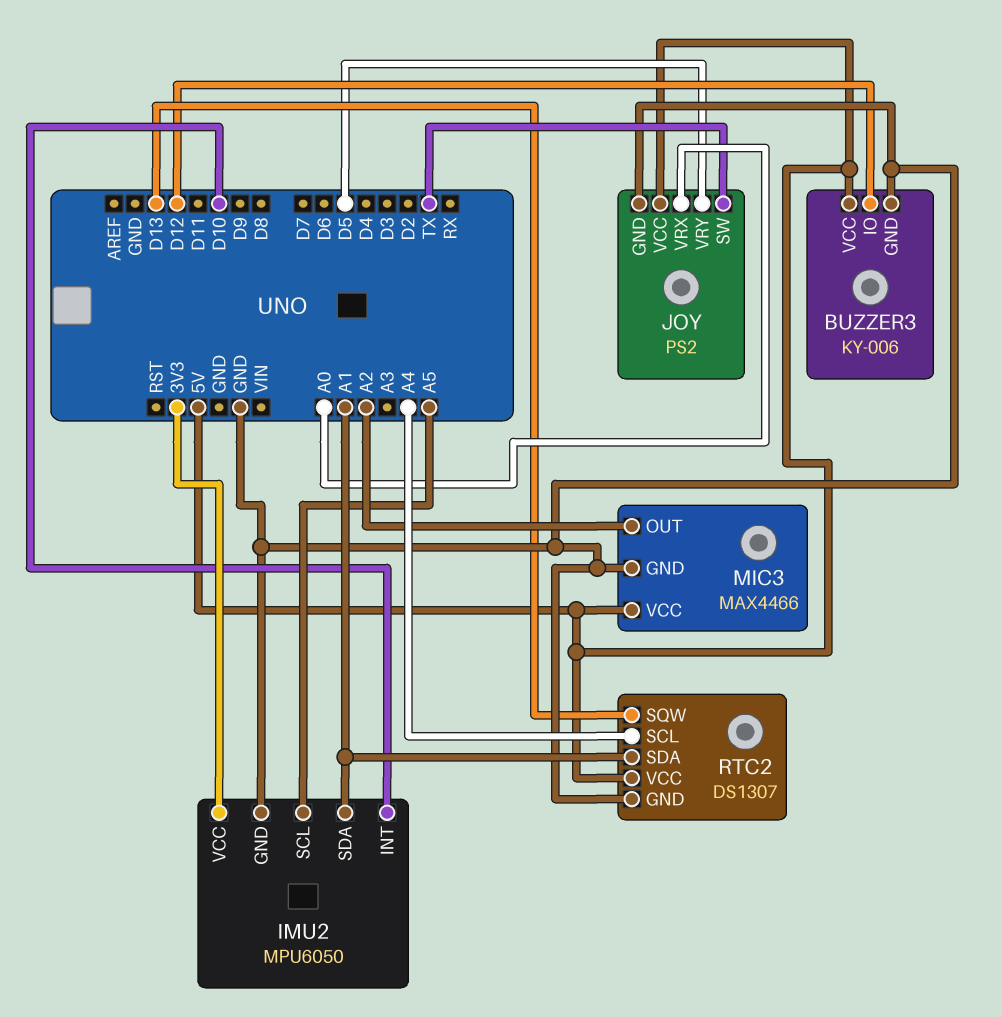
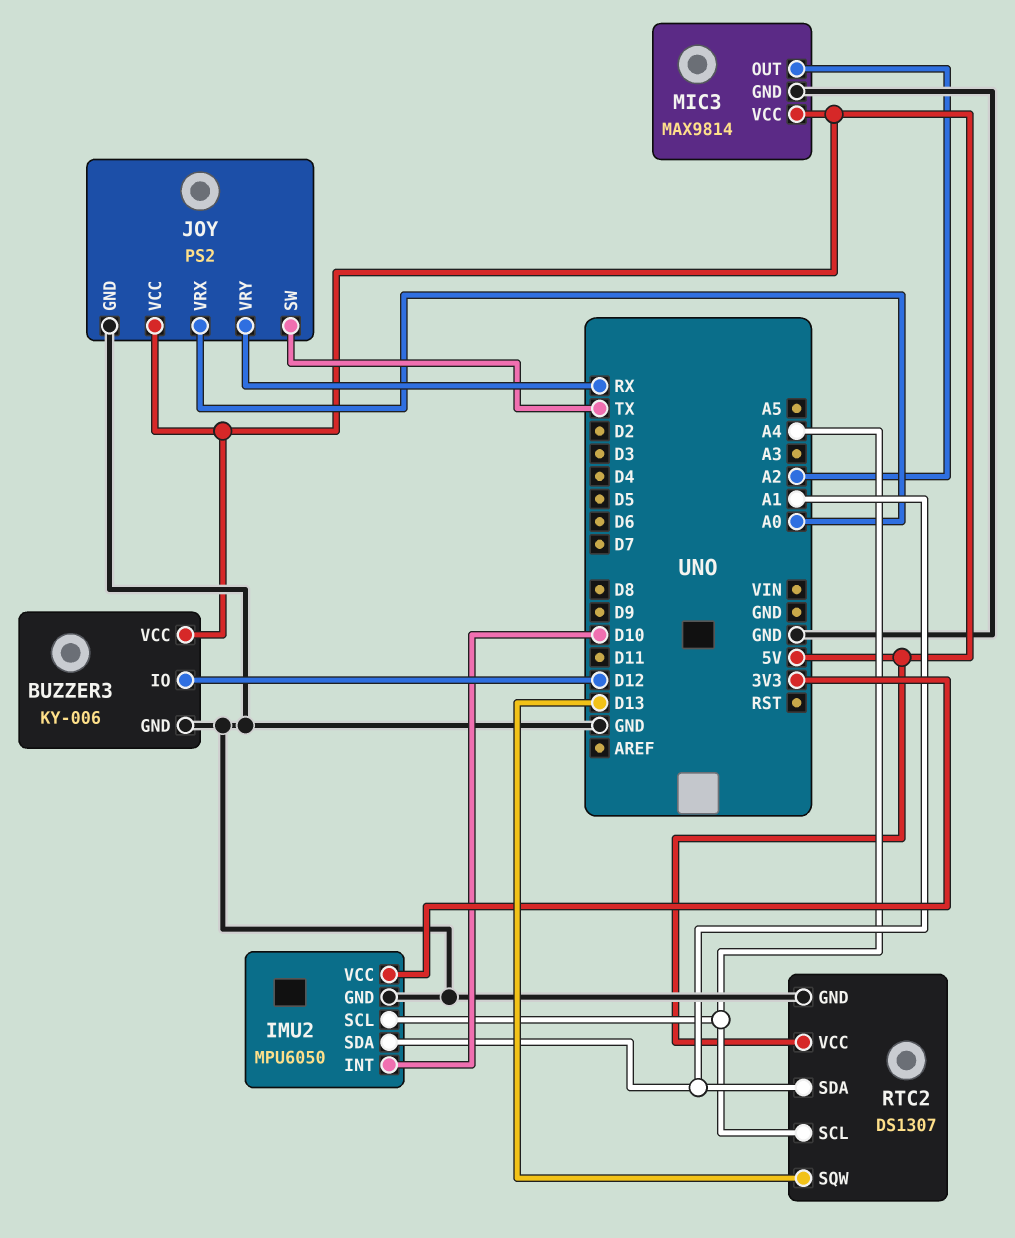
IMU2 pin SCL: A5 -> A4
JOY pin VRY: D5 -> RX
MIC3: MAX4466 -> MAX9814

